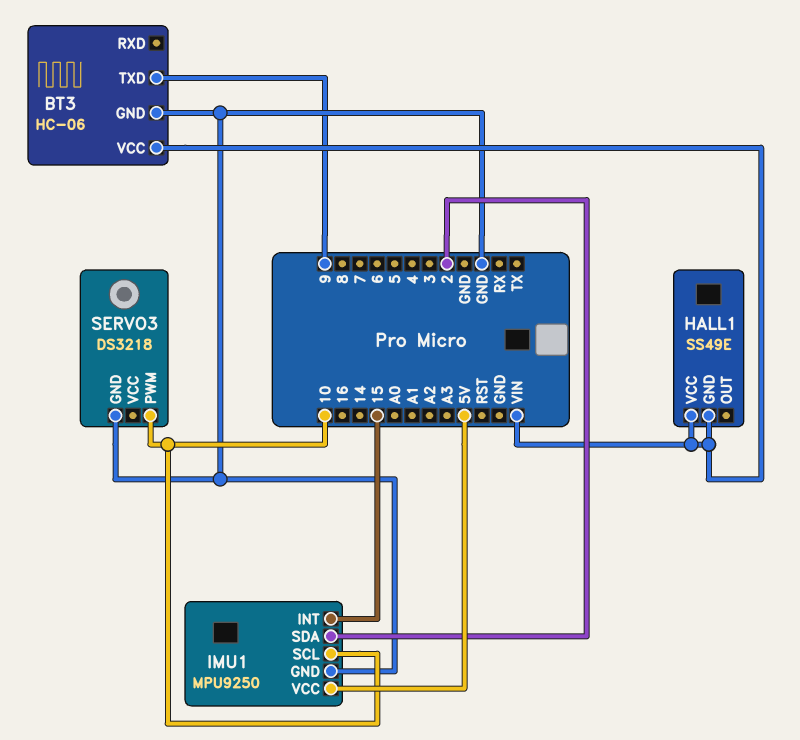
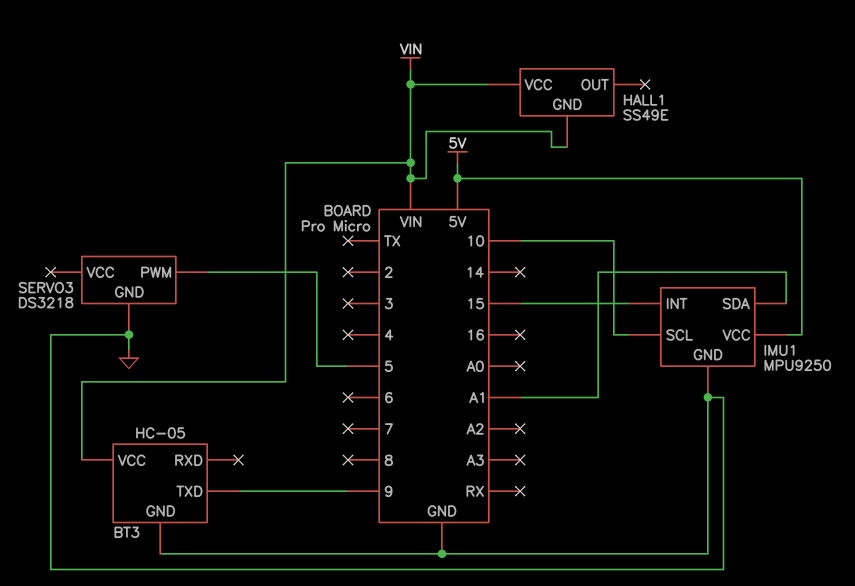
BT3: HC-06 -> HC-05
IMU1 pin SDA: 2 -> A1
SERVO3 pin PWM: 10 -> 5

